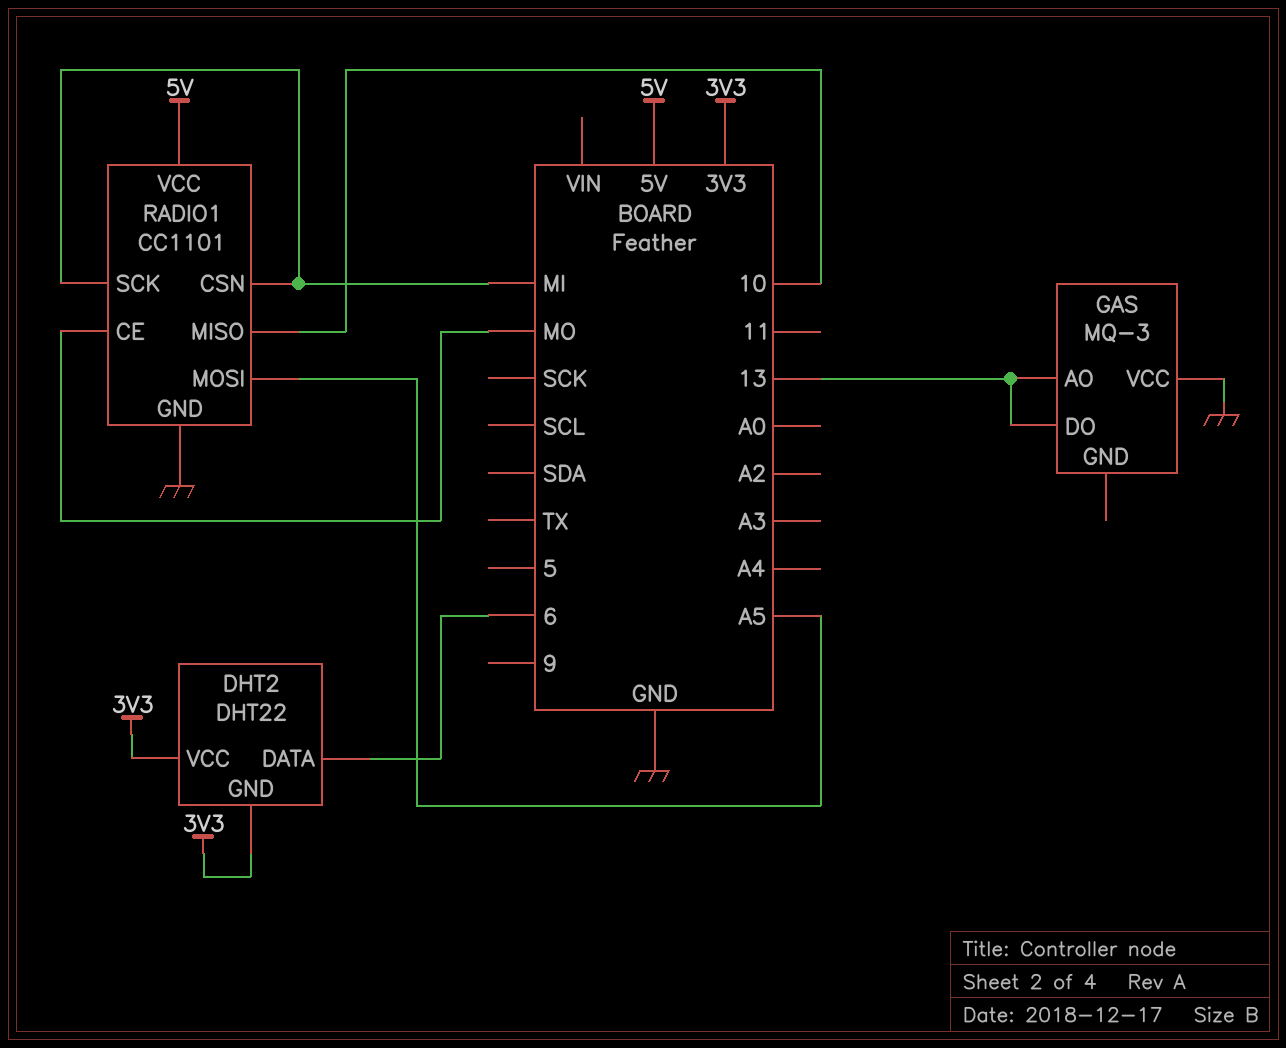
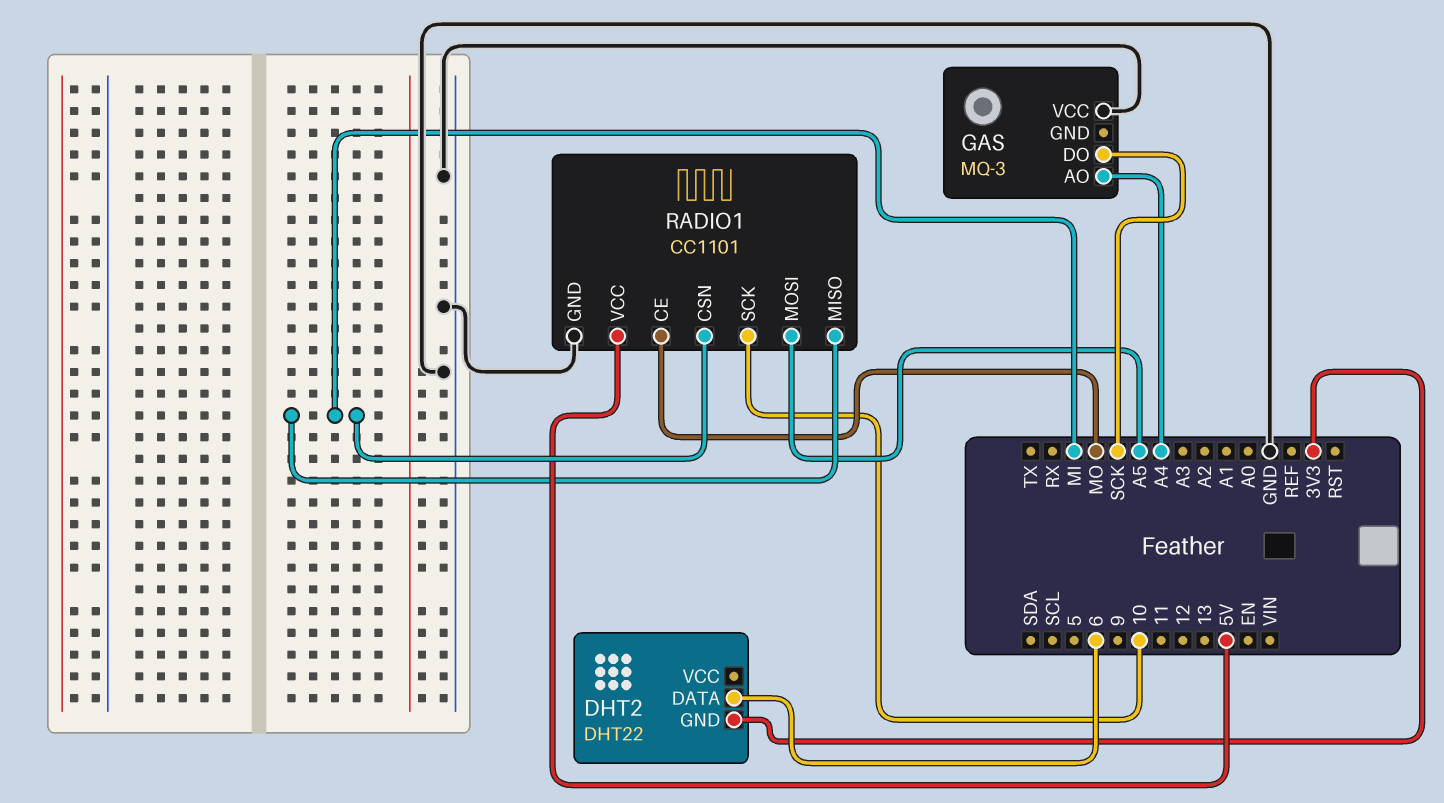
DHT2 pin VCC: 3V3 -> none
GAS pin AO: 13 -> A4
GAS pin DO: 13 -> SCK
RADIO1 pin MISO: 10 -> MI
RADIO1 pin SCK: MI -> 10

